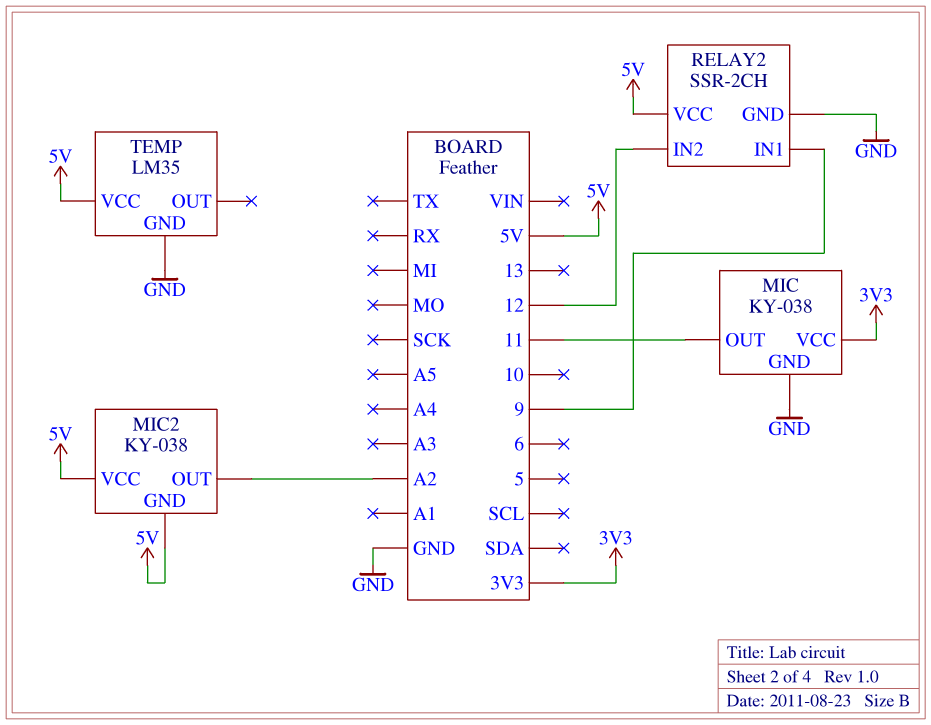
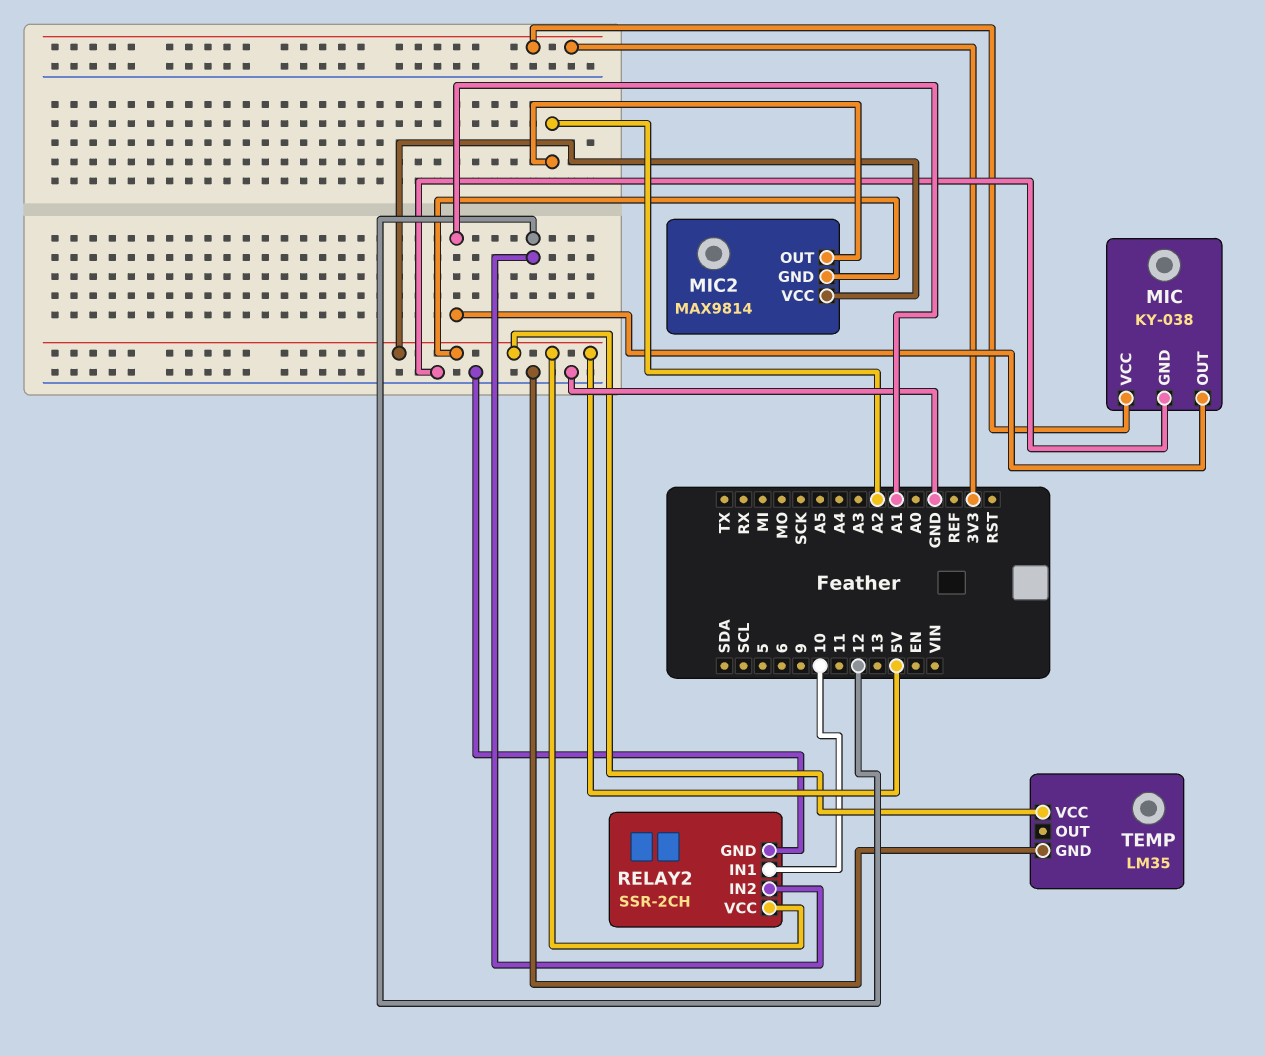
MIC pin OUT: 11 -> A1
MIC2: KY-038 -> MAX9814
RELAY2 pin IN1: 9 -> 10

